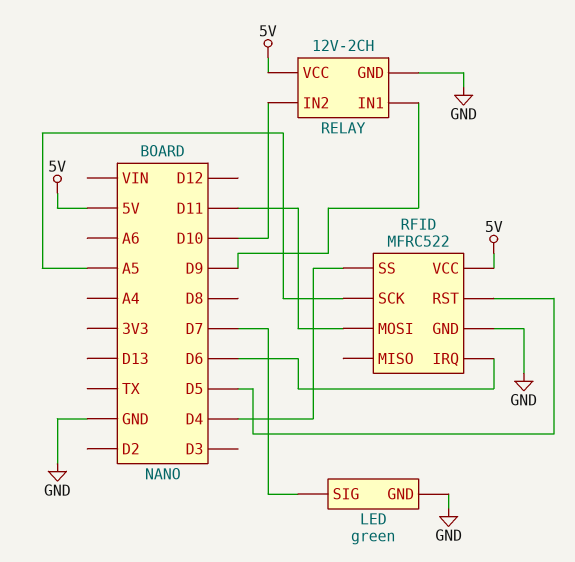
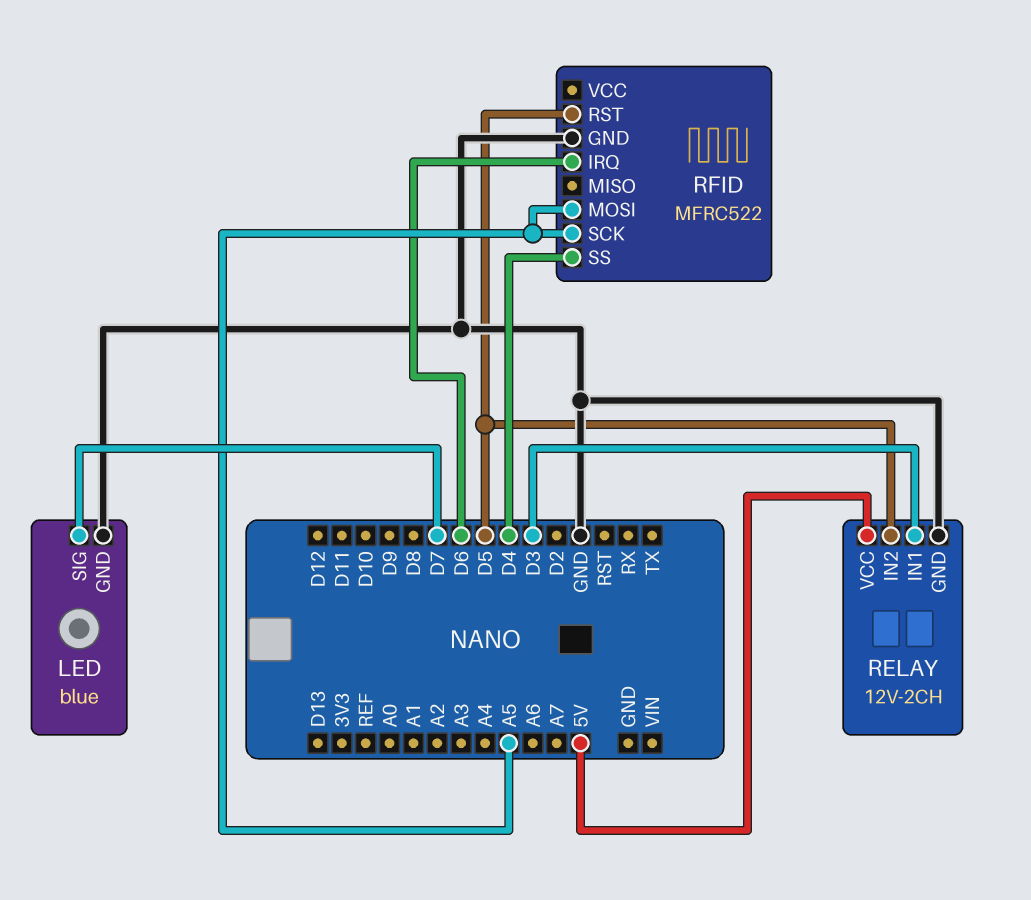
LED: green -> blue
RELAY pin IN1: D9 -> D3
RELAY pin IN2: D10 -> D5
RFID pin MOSI: D11 -> A5
RFID pin VCC: 5V -> none

